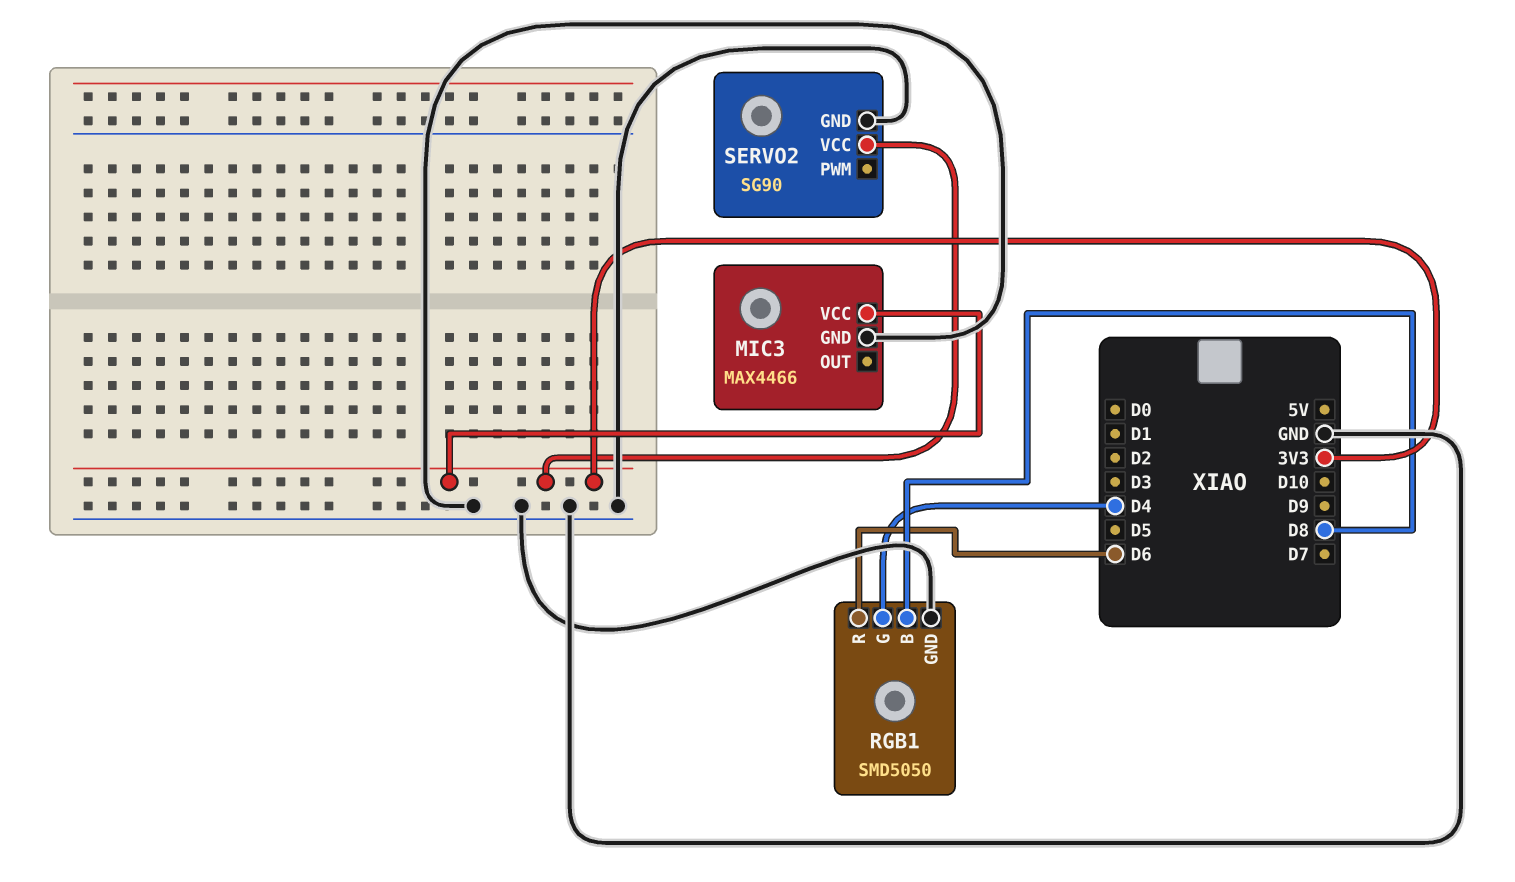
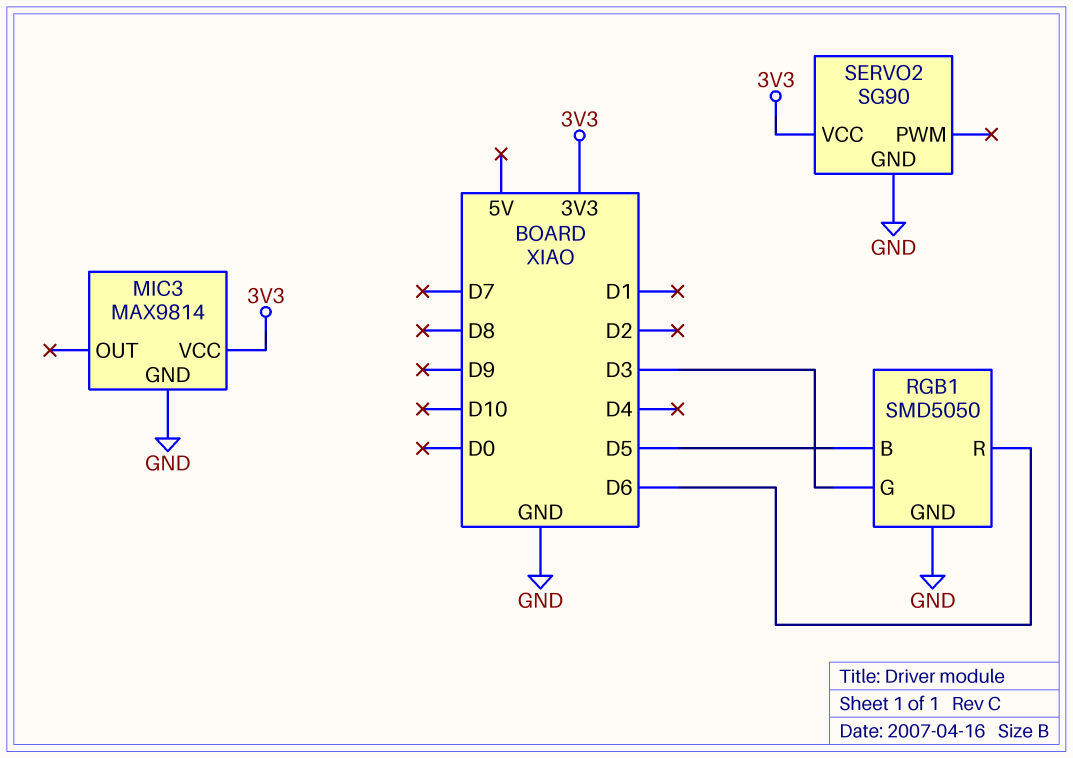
MIC3: MAX4466 -> MAX9814
RGB1 pin B: D8 -> D5
RGB1 pin G: D4 -> D3

